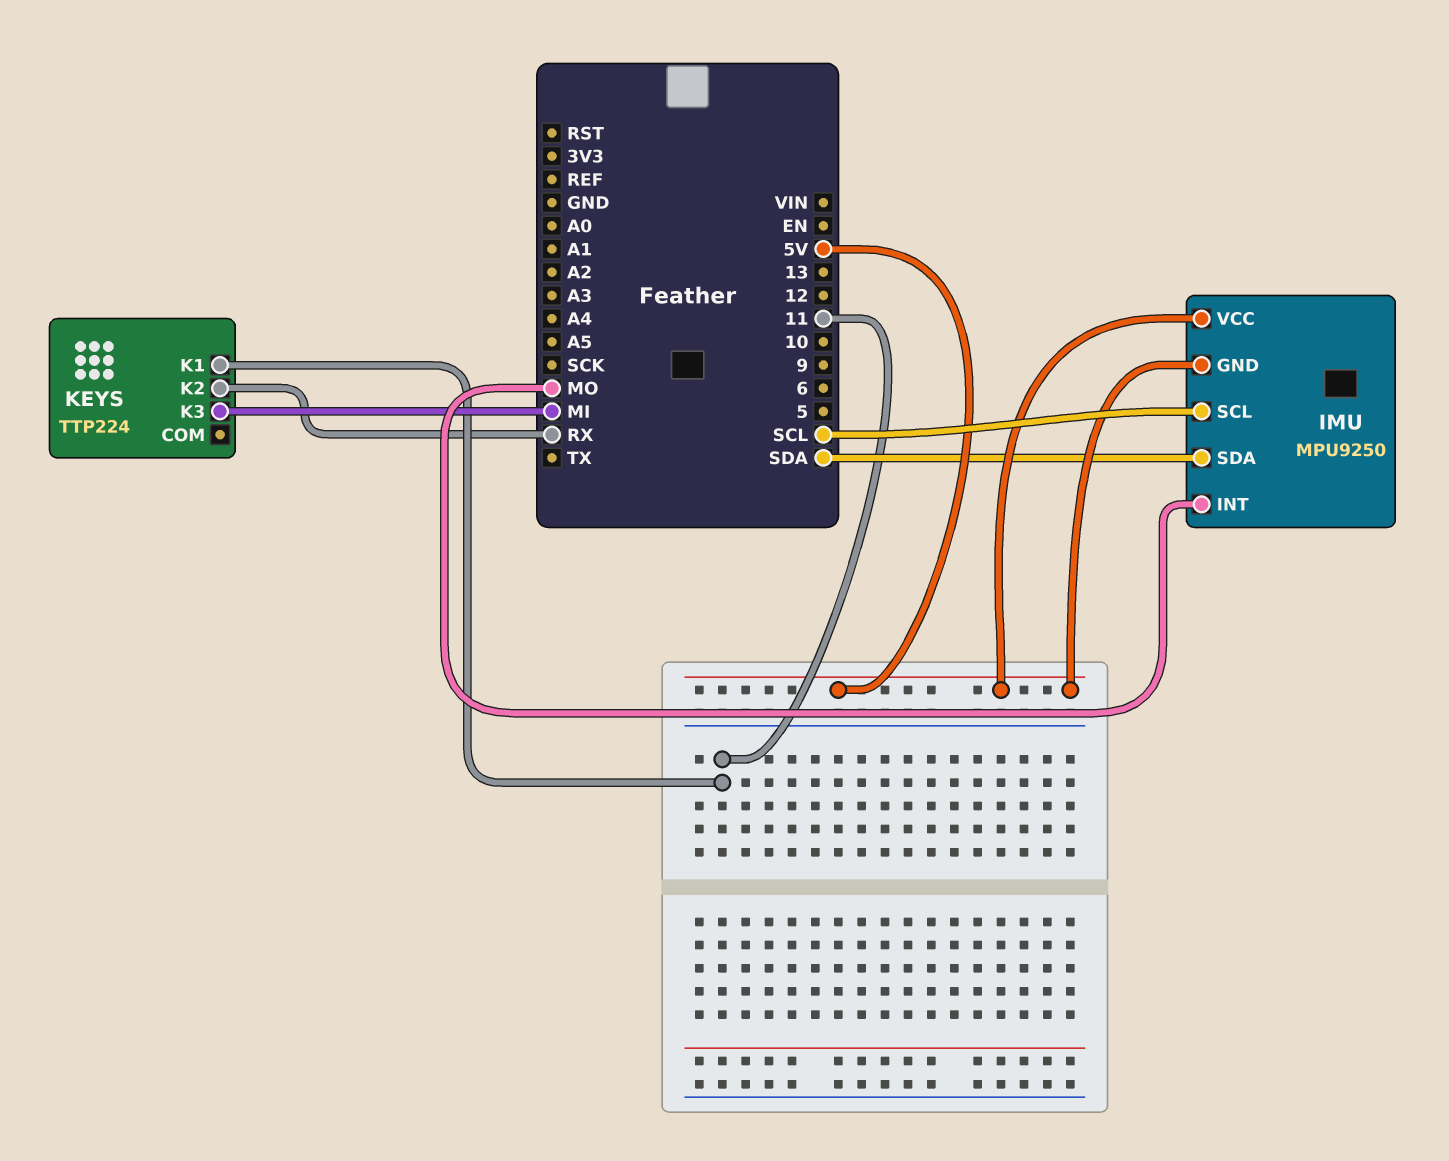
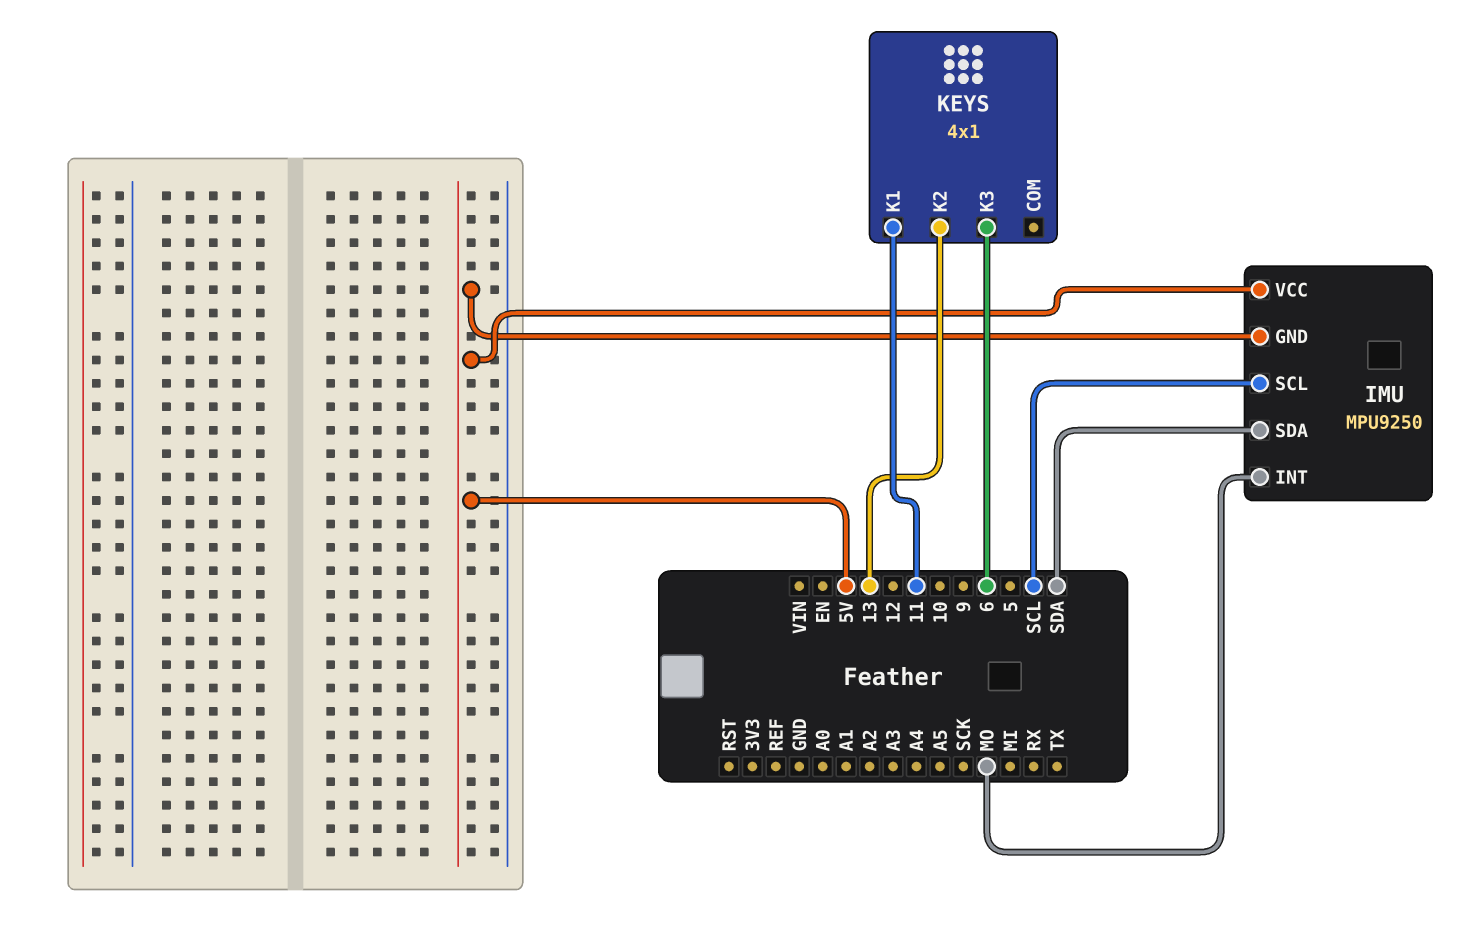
KEYS: TTP224 -> 4x1
KEYS pin K2: RX -> 13
KEYS pin K3: MI -> 6

